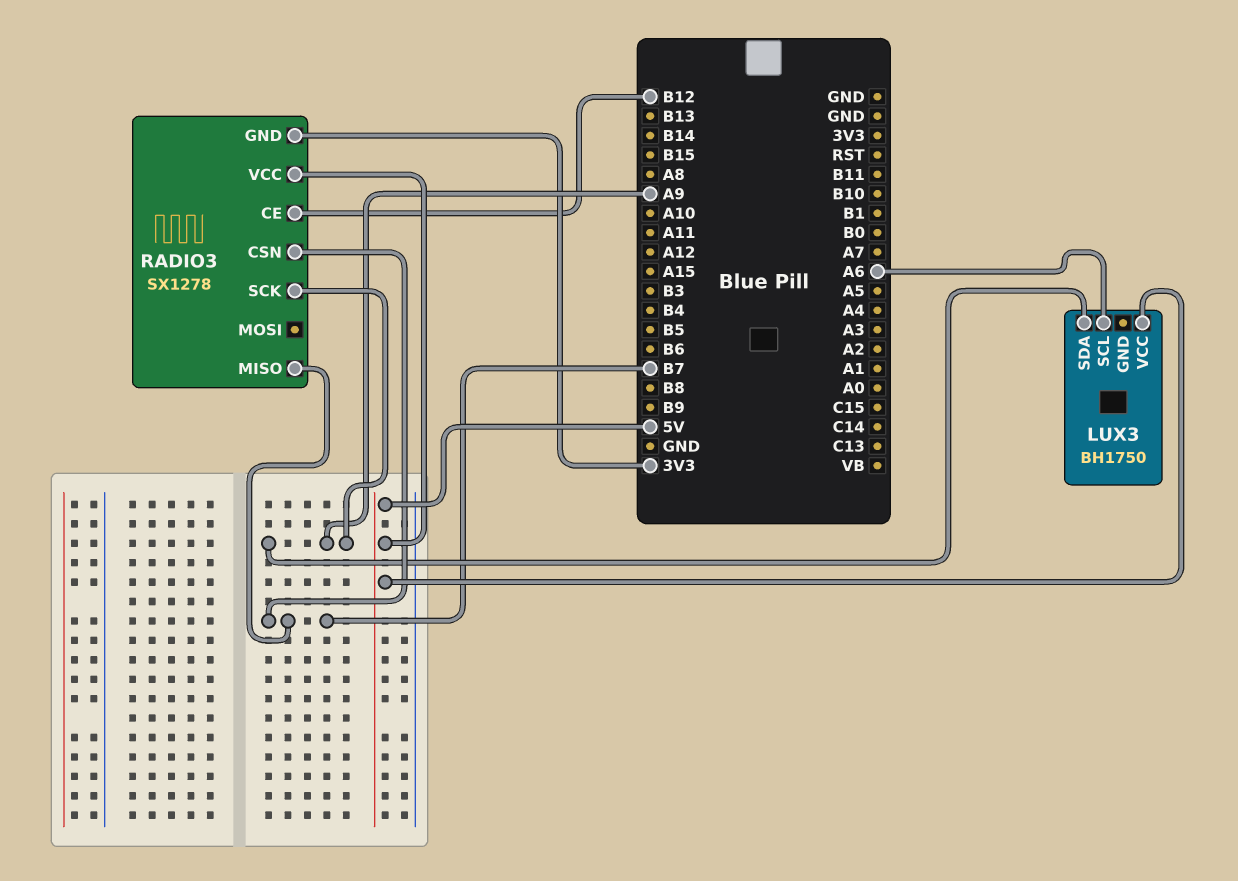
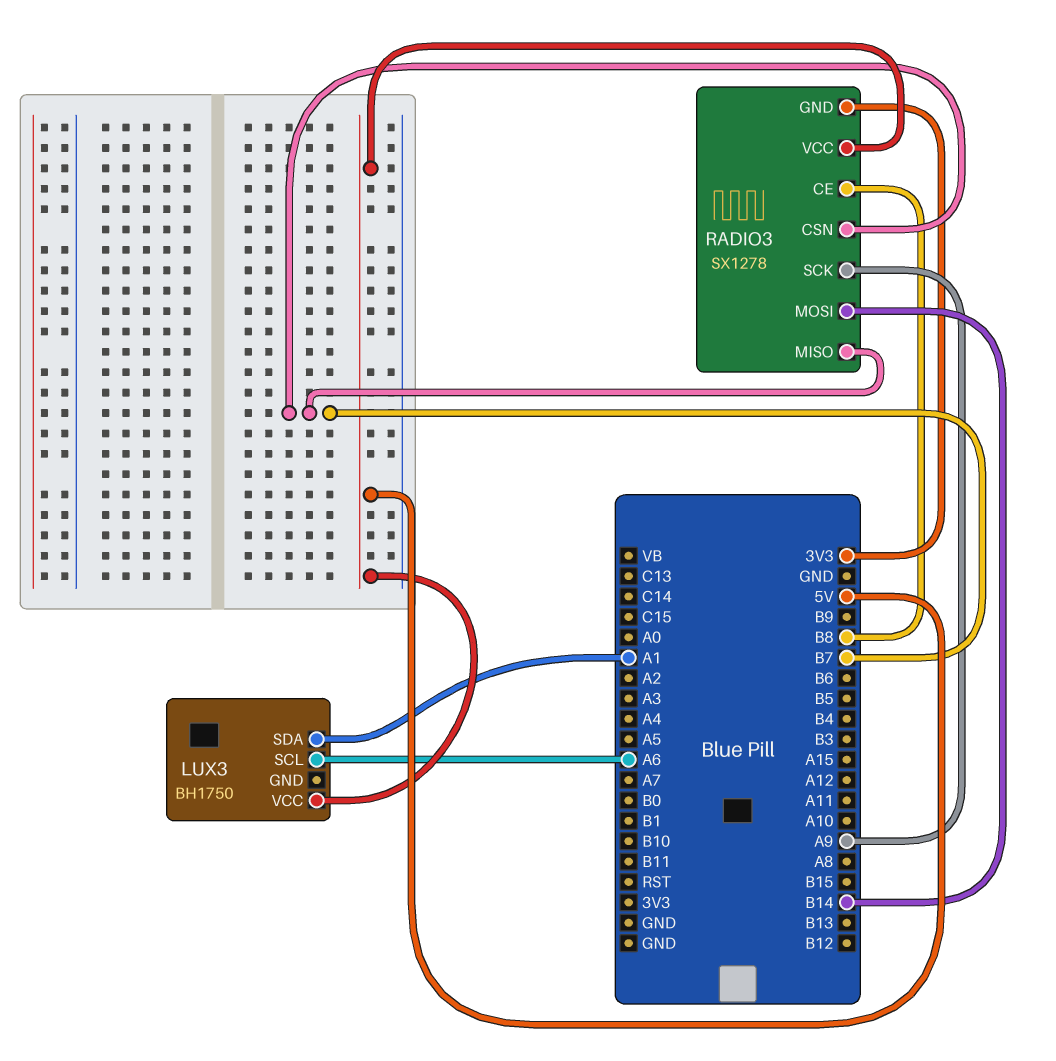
LUX3 pin SDA: A9 -> A1
RADIO3 pin CE: B12 -> B8
RADIO3 pin MOSI: none -> B14

